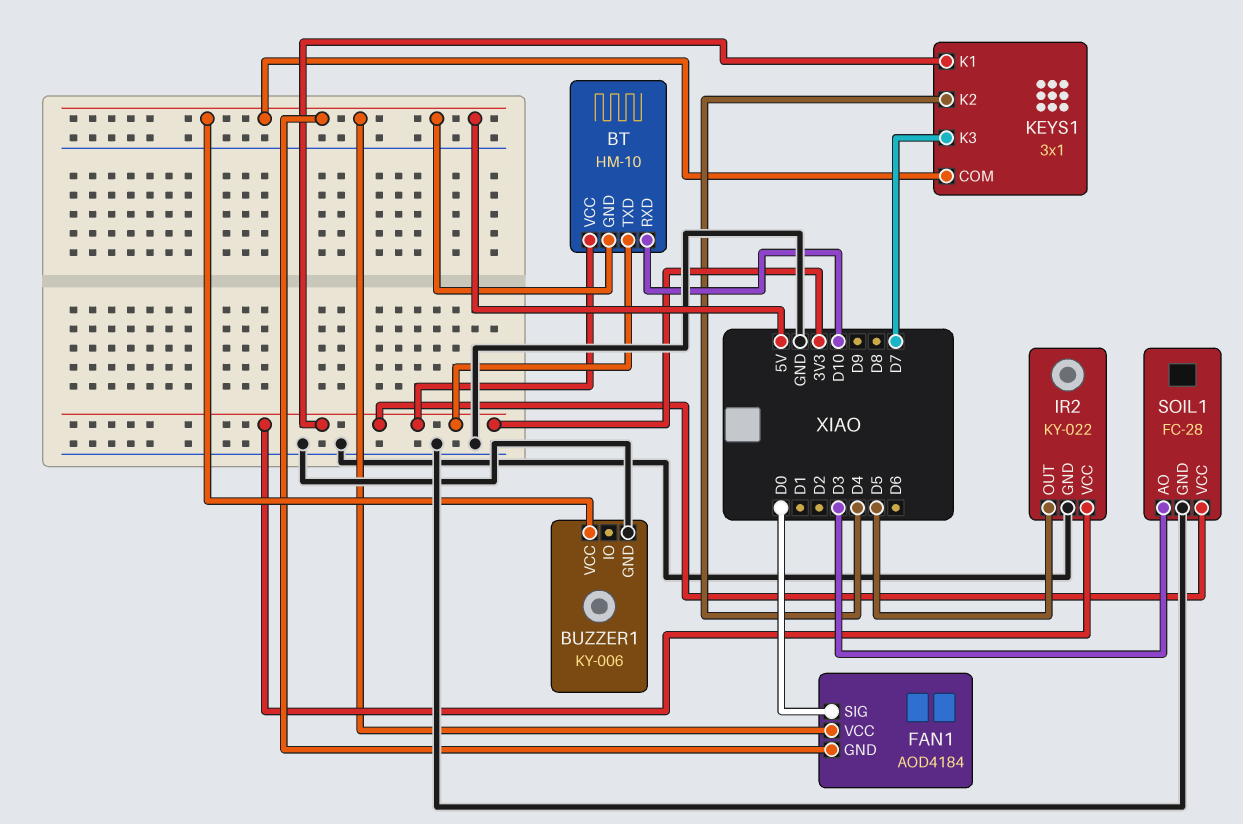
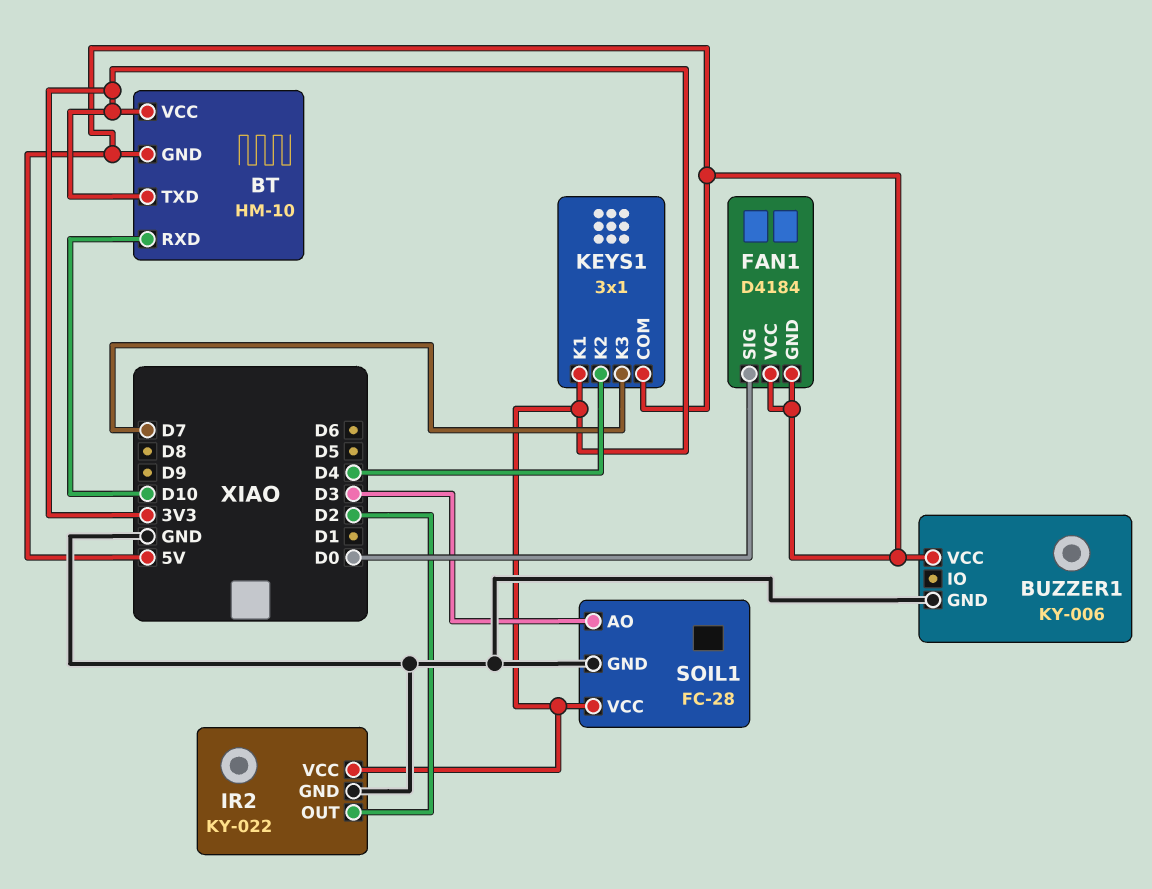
FAN1: AOD4184 -> D4184
IR2 pin OUT: D5 -> D2

